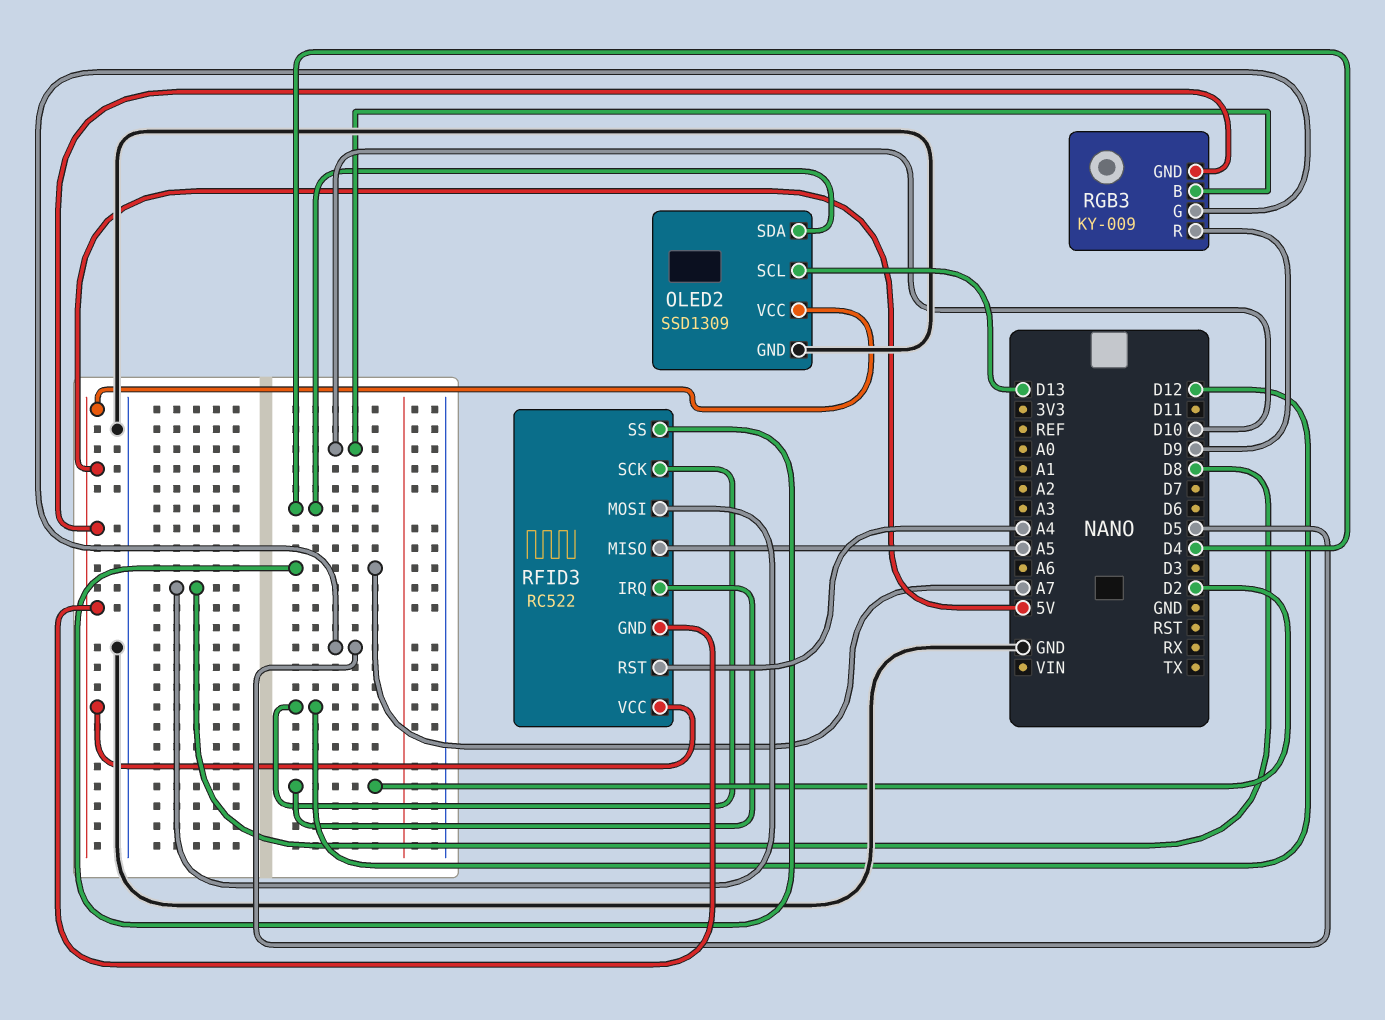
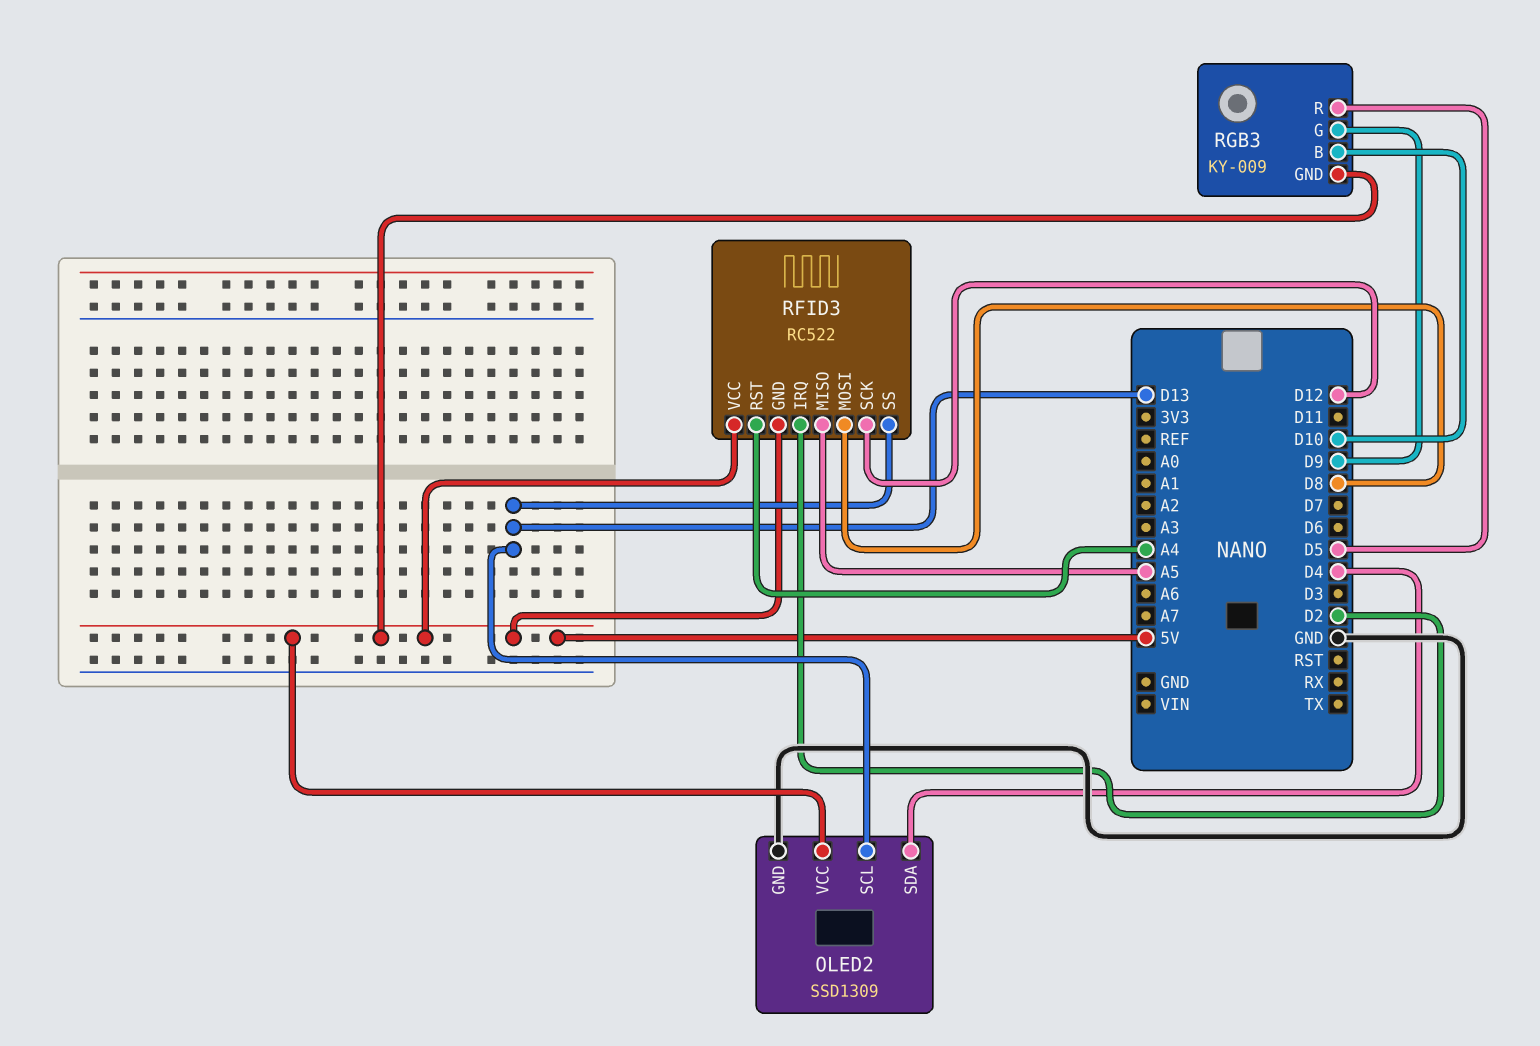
RFID3 pin SS: A7 -> D13
RGB3 pin G: D5 -> D9
RGB3 pin R: D9 -> D5

